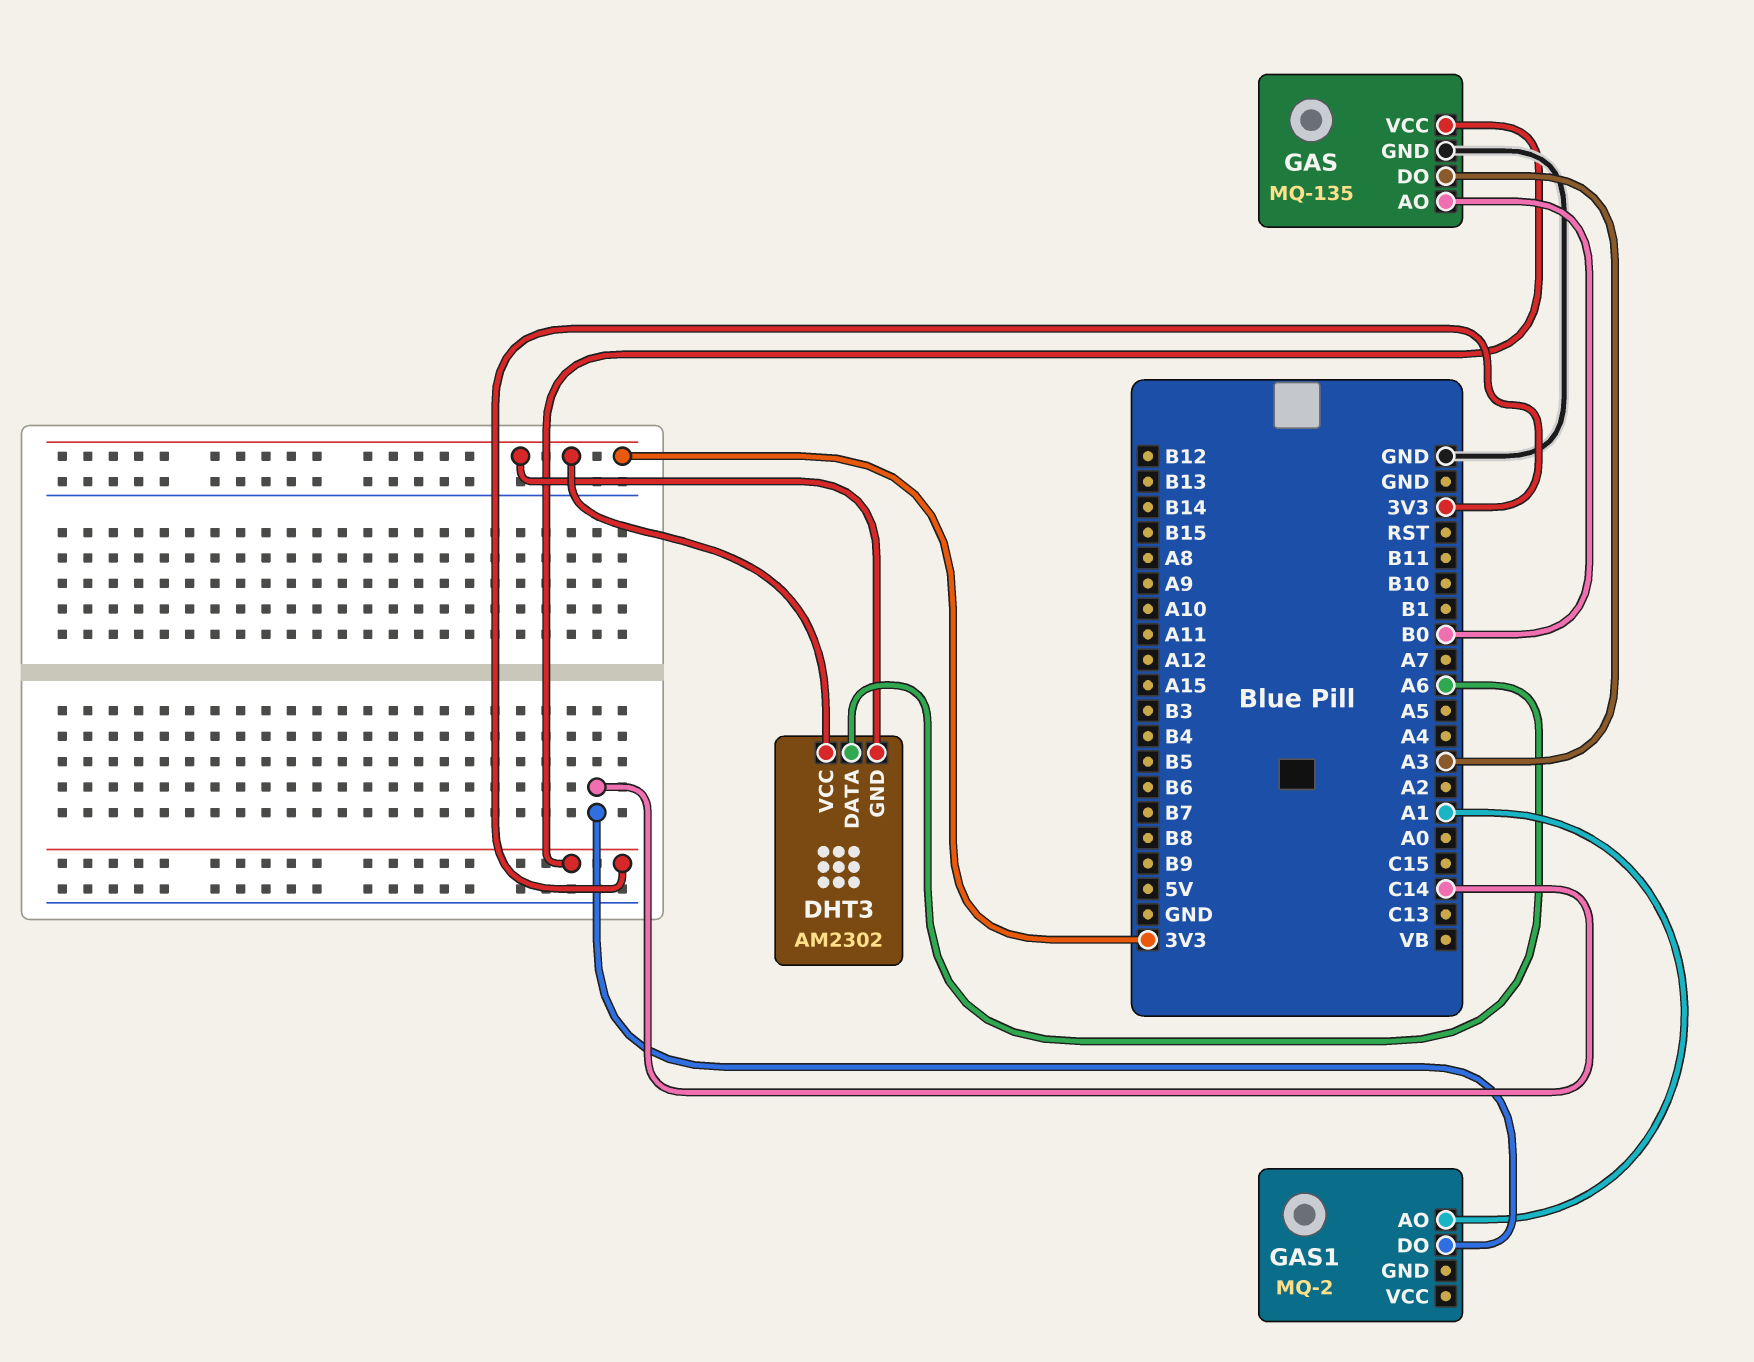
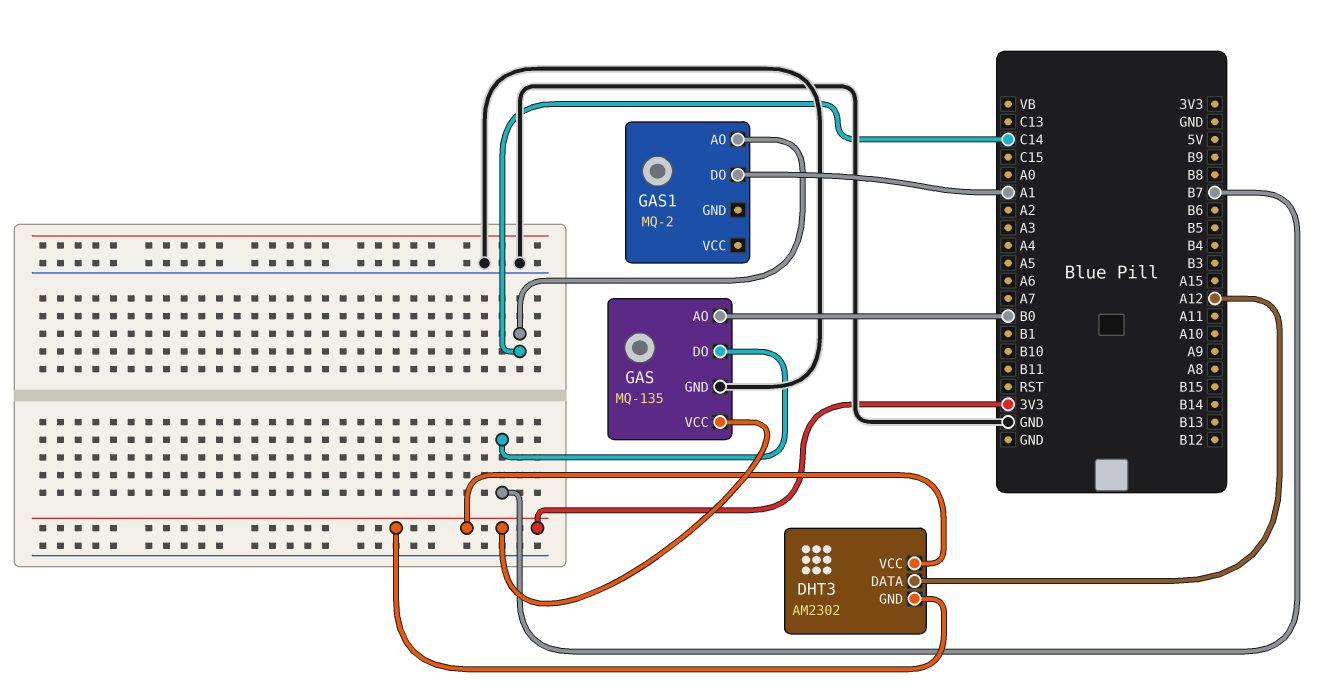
DHT3 pin DATA: A6 -> A12
GAS pin DO: A3 -> B7
GAS1 pin AO: A1 -> C14
GAS1 pin DO: C14 -> A1

